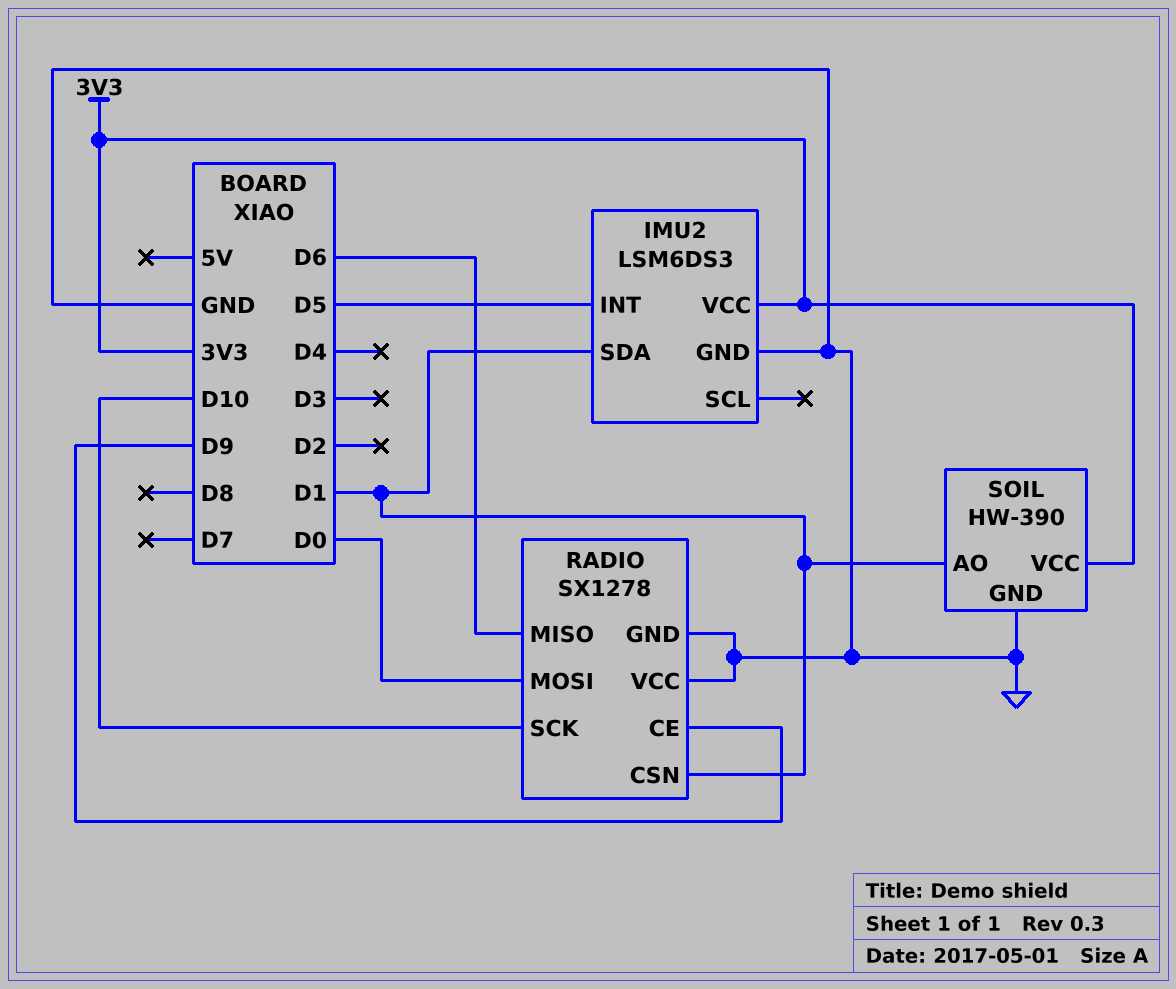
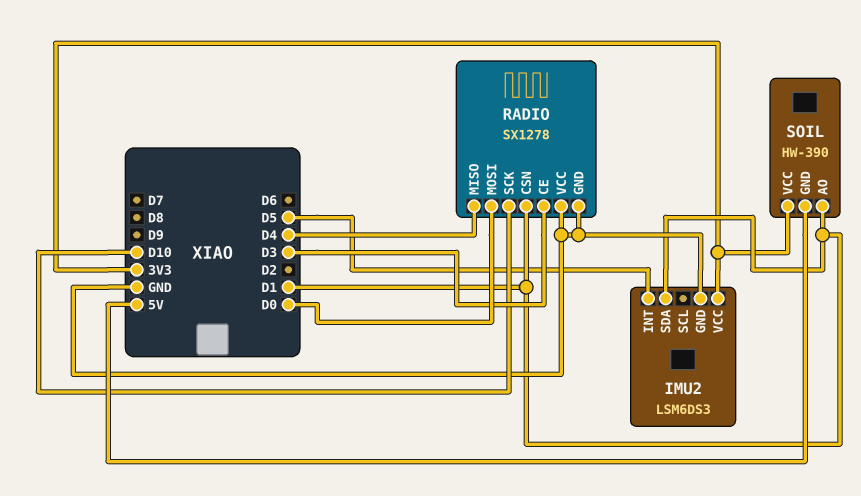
RADIO pin CE: D9 -> D3
RADIO pin MISO: D6 -> D4
SOIL pin GND: GND -> 5V

